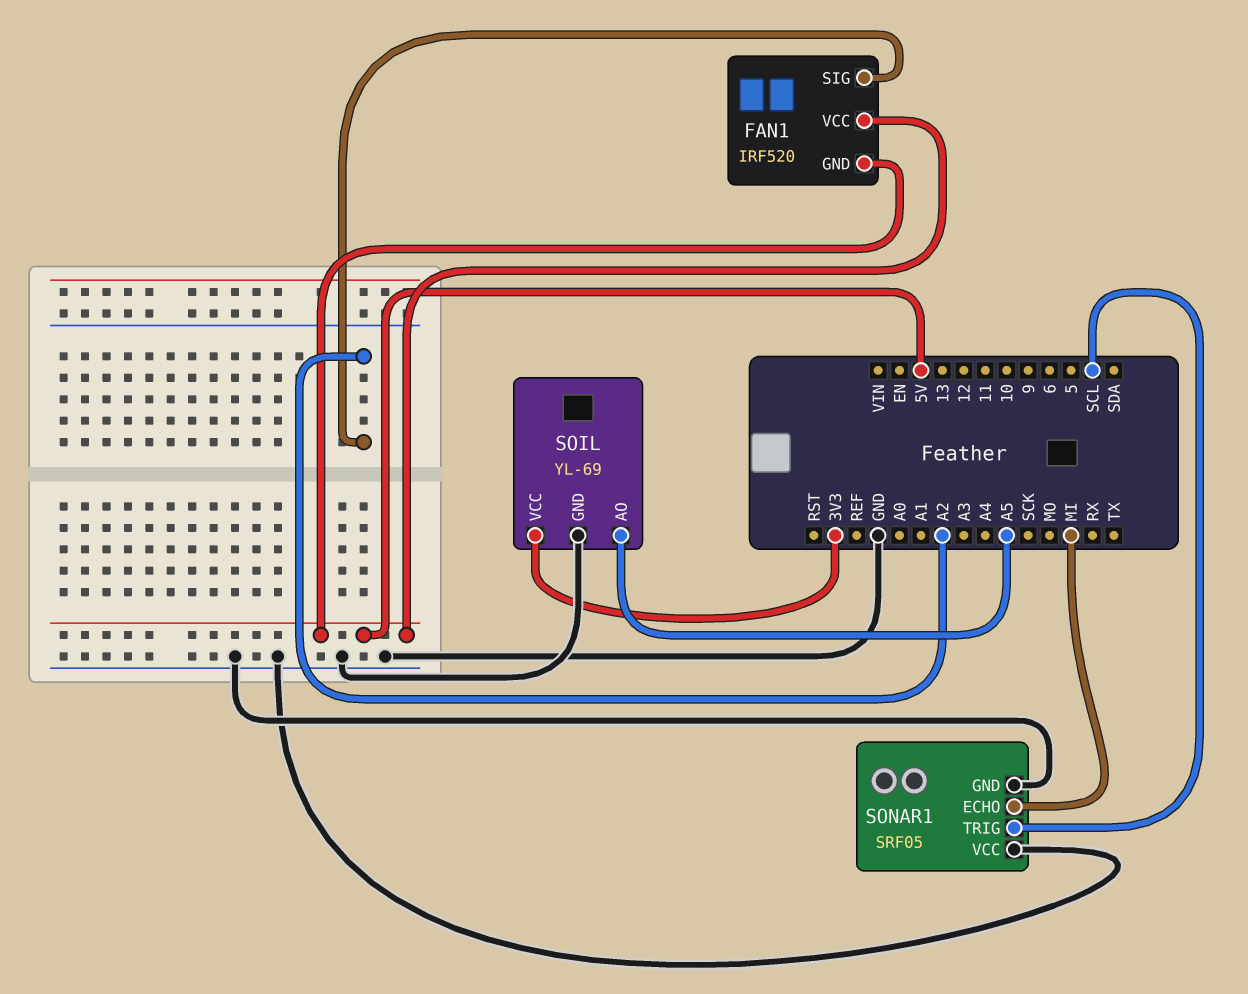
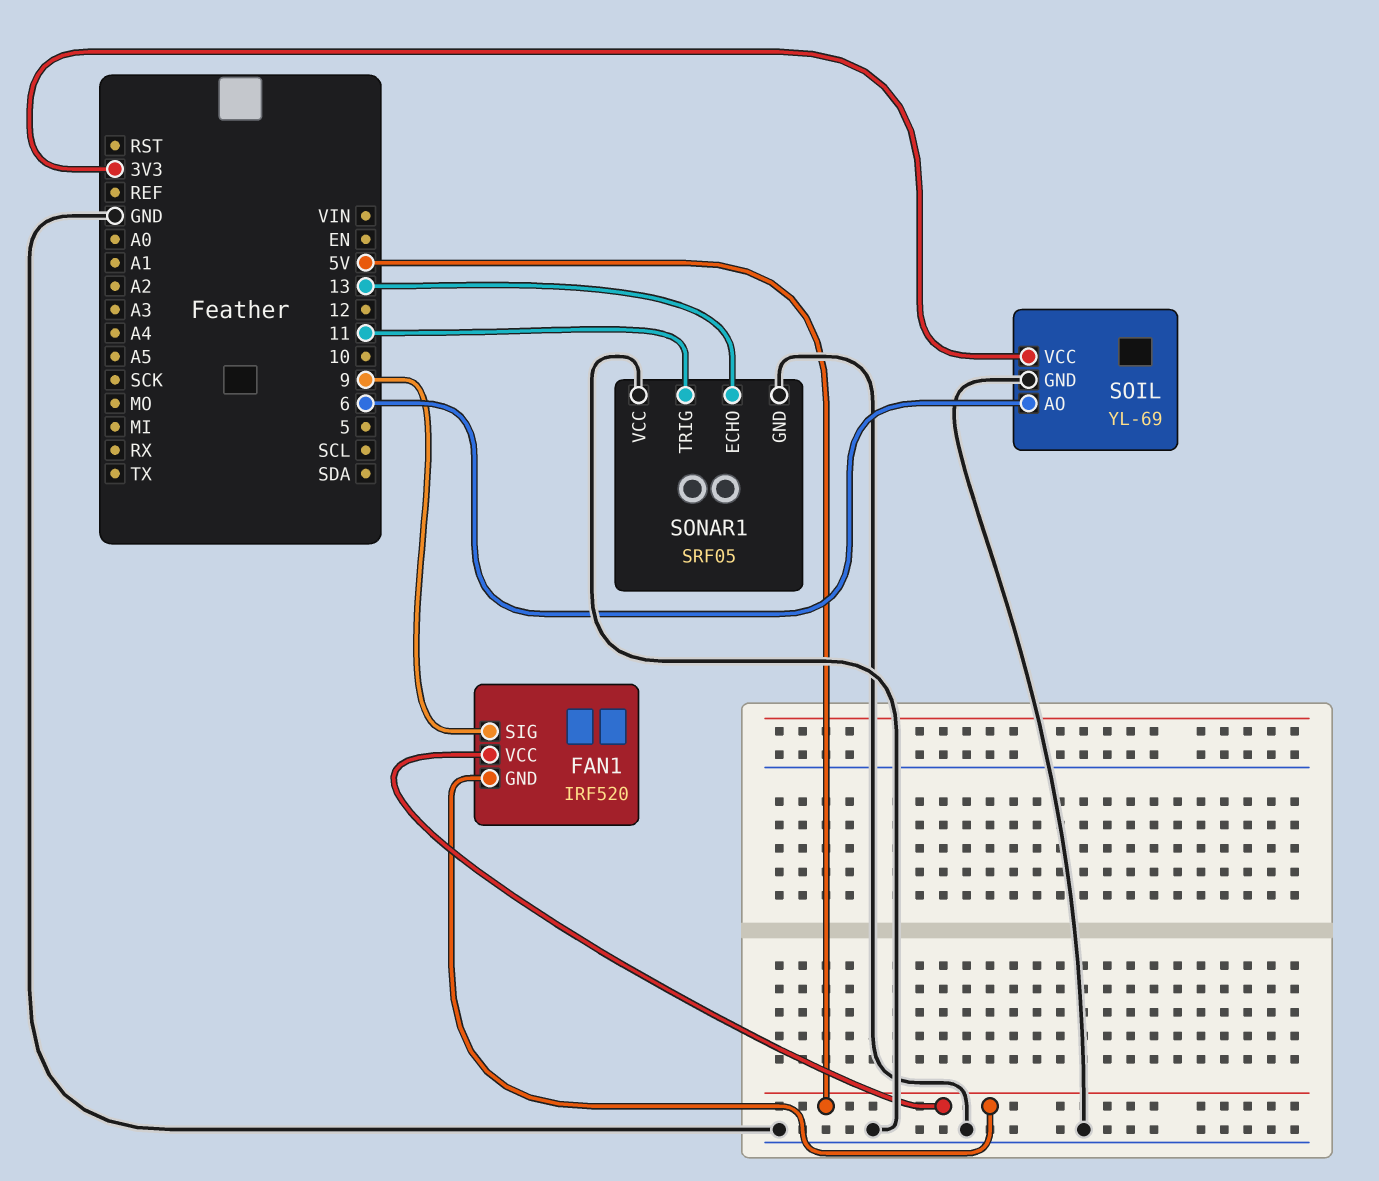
FAN1 pin SIG: A2 -> 9
SOIL pin AO: A5 -> 6
SONAR1 pin ECHO: MI -> 13
SONAR1 pin TRIG: SCL -> 11

